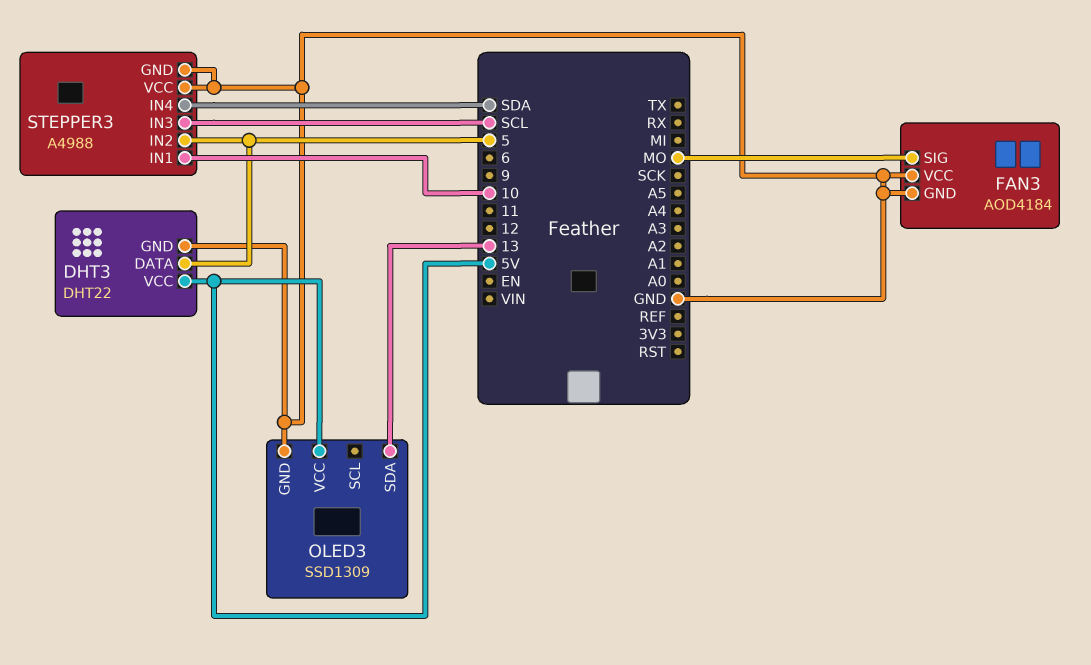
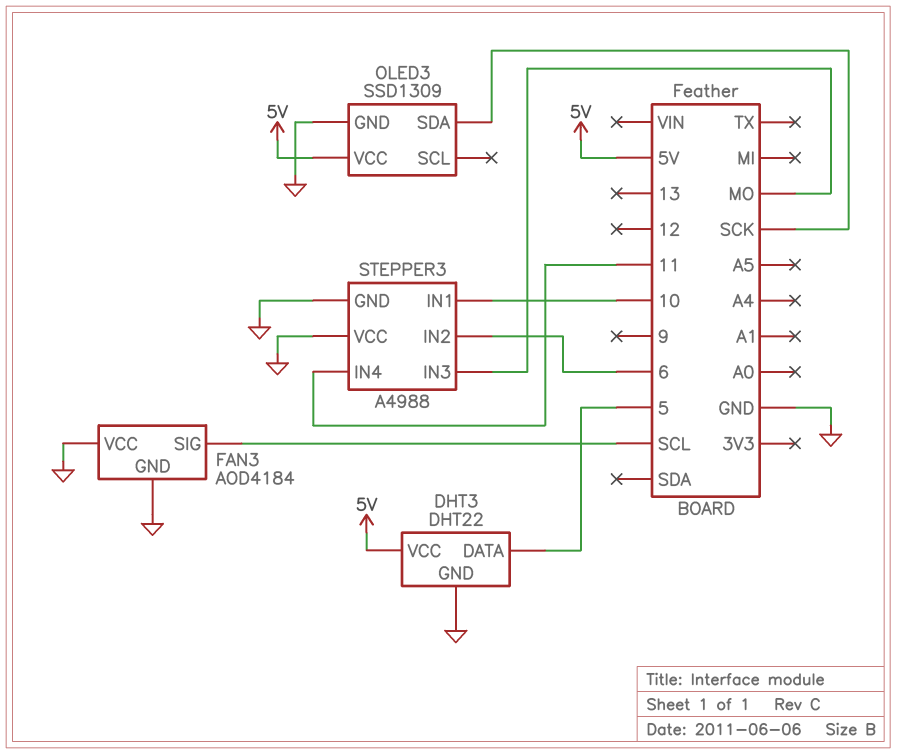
FAN3 pin SIG: MO -> SCL
OLED3 pin SDA: 13 -> SCK
STEPPER3 pin IN2: 5 -> 6
STEPPER3 pin IN3: SCL -> MO
STEPPER3 pin IN4: SDA -> 11

